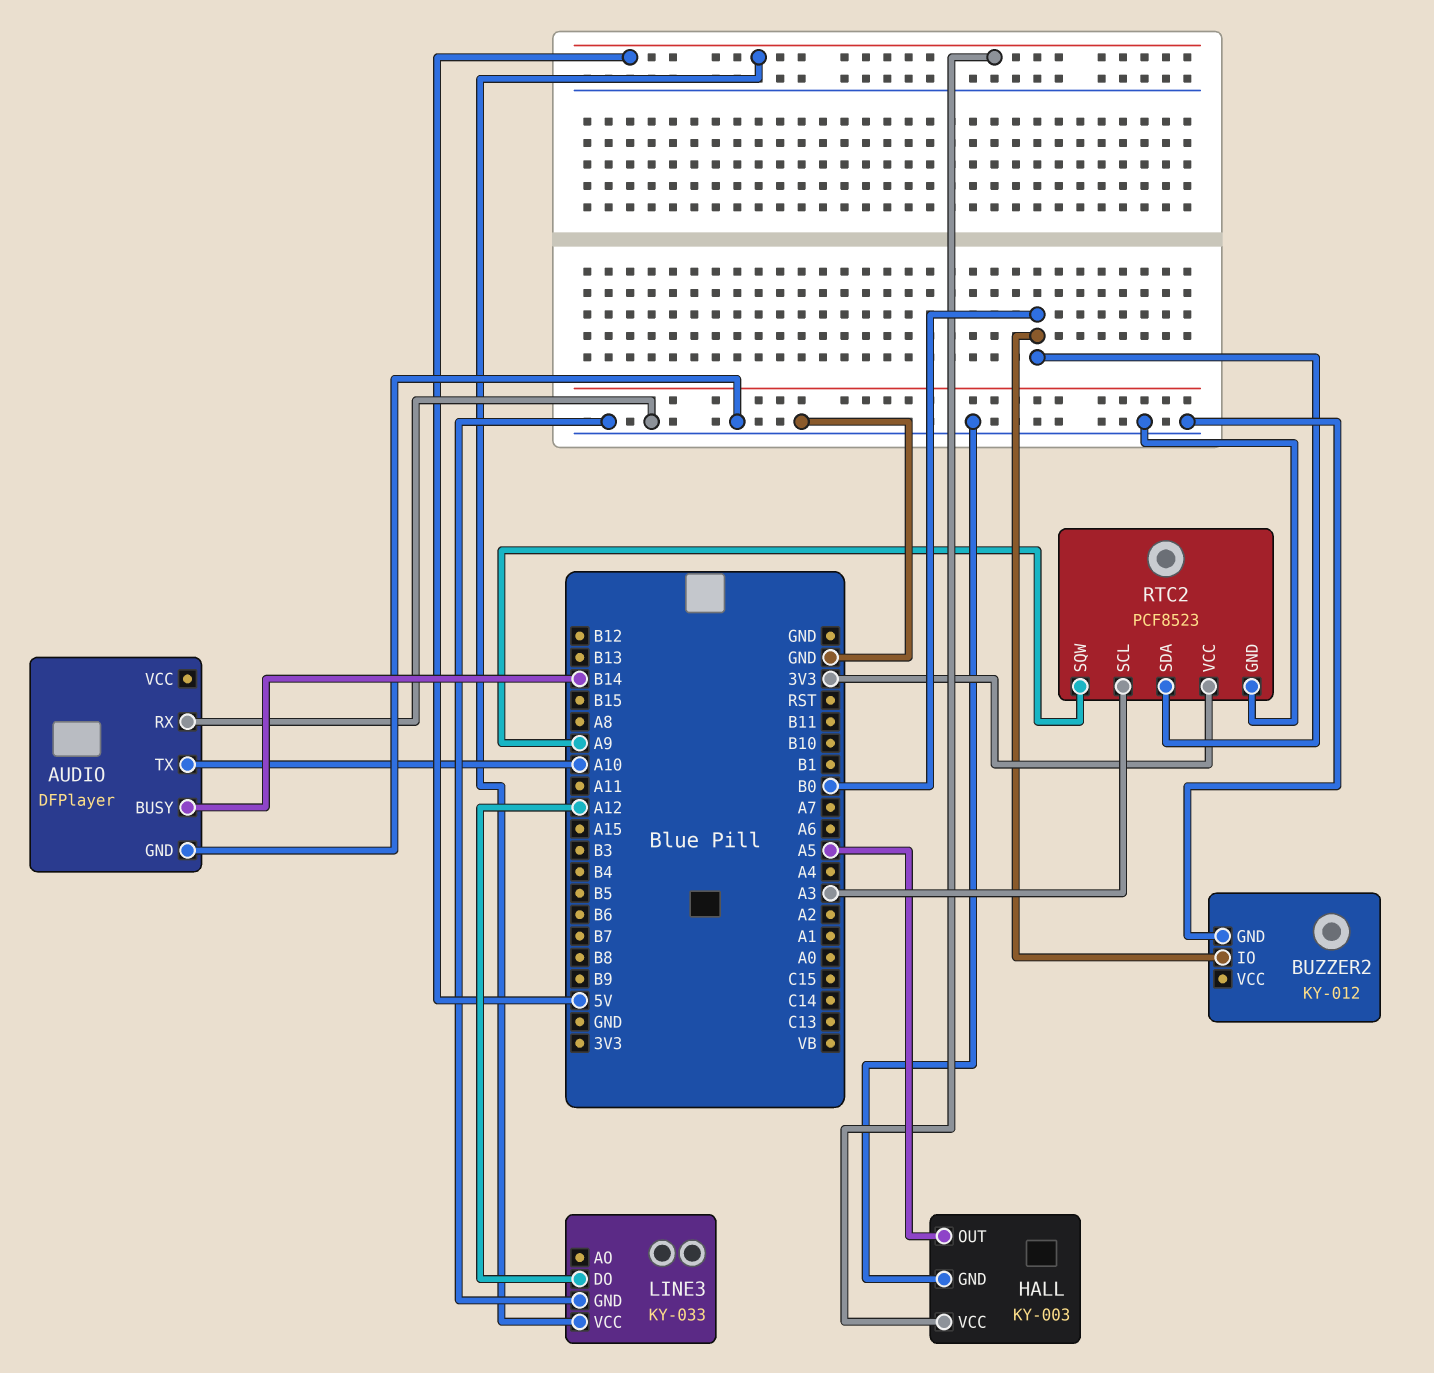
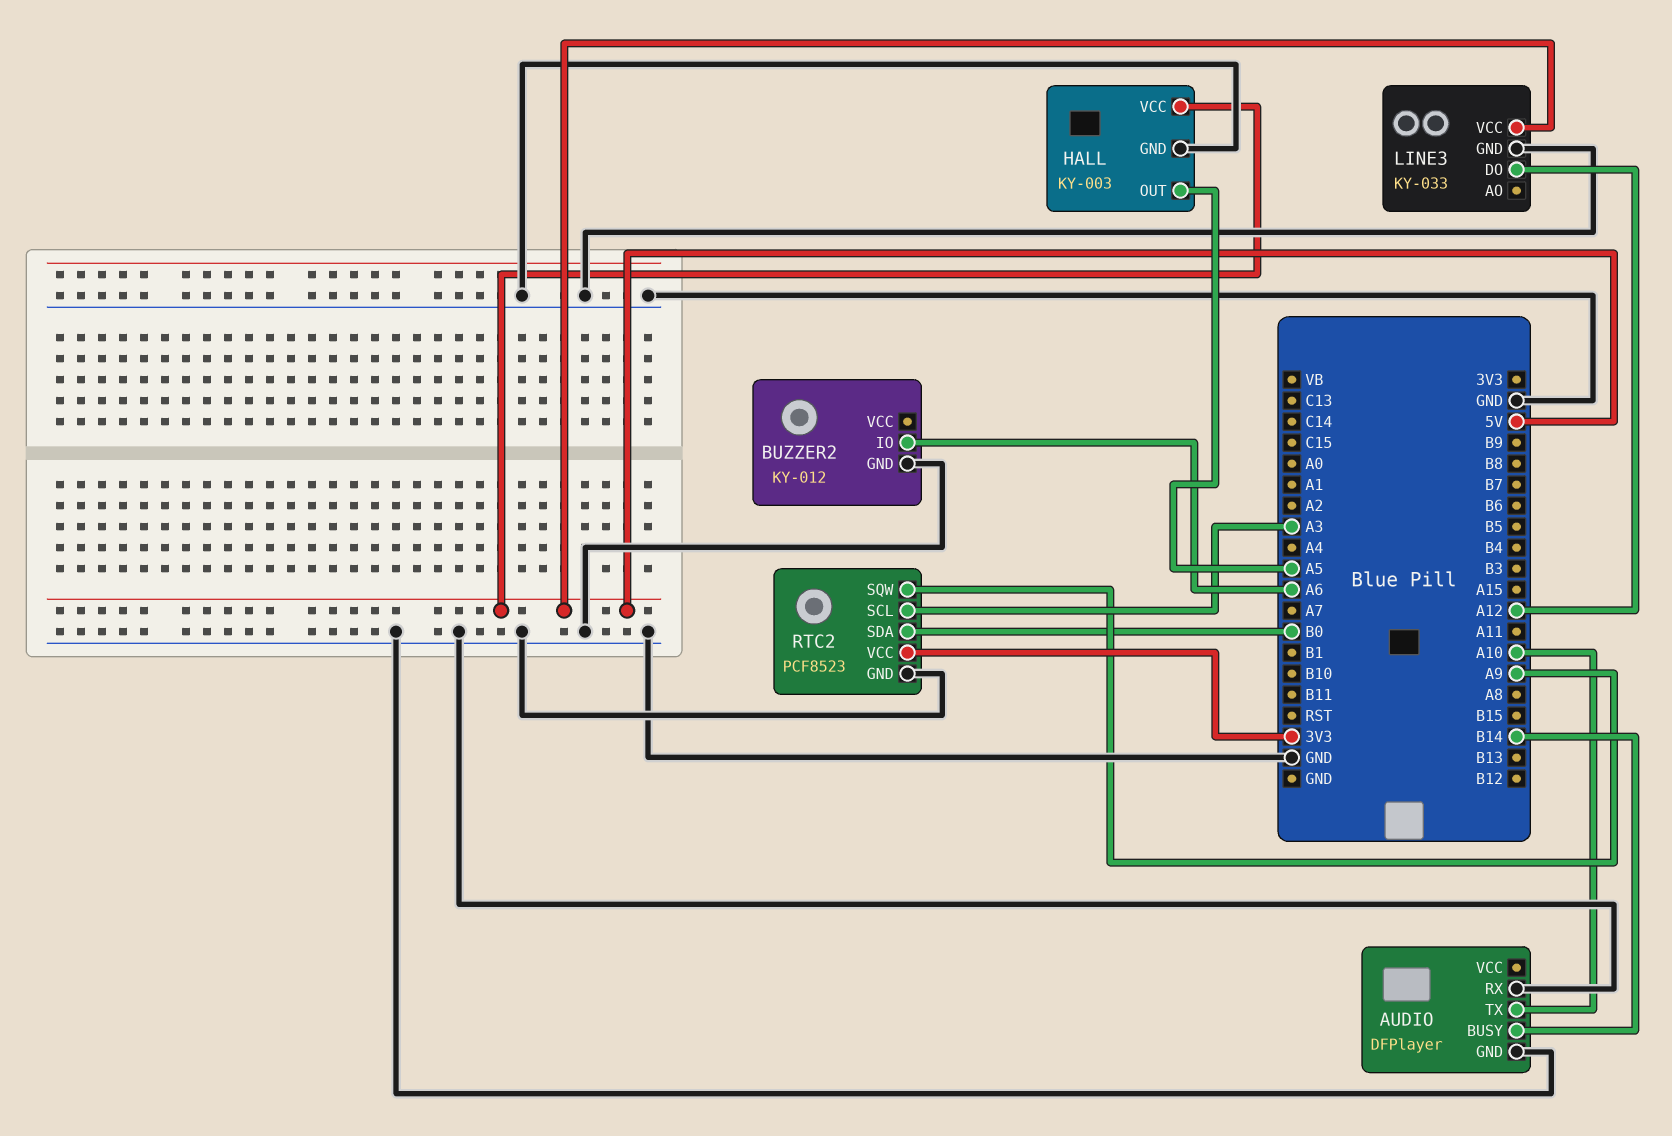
BUZZER2 pin IO: B0 -> A6

